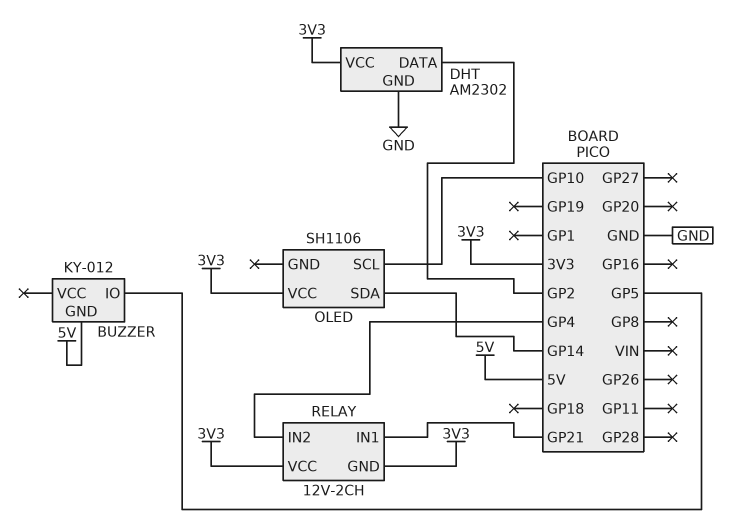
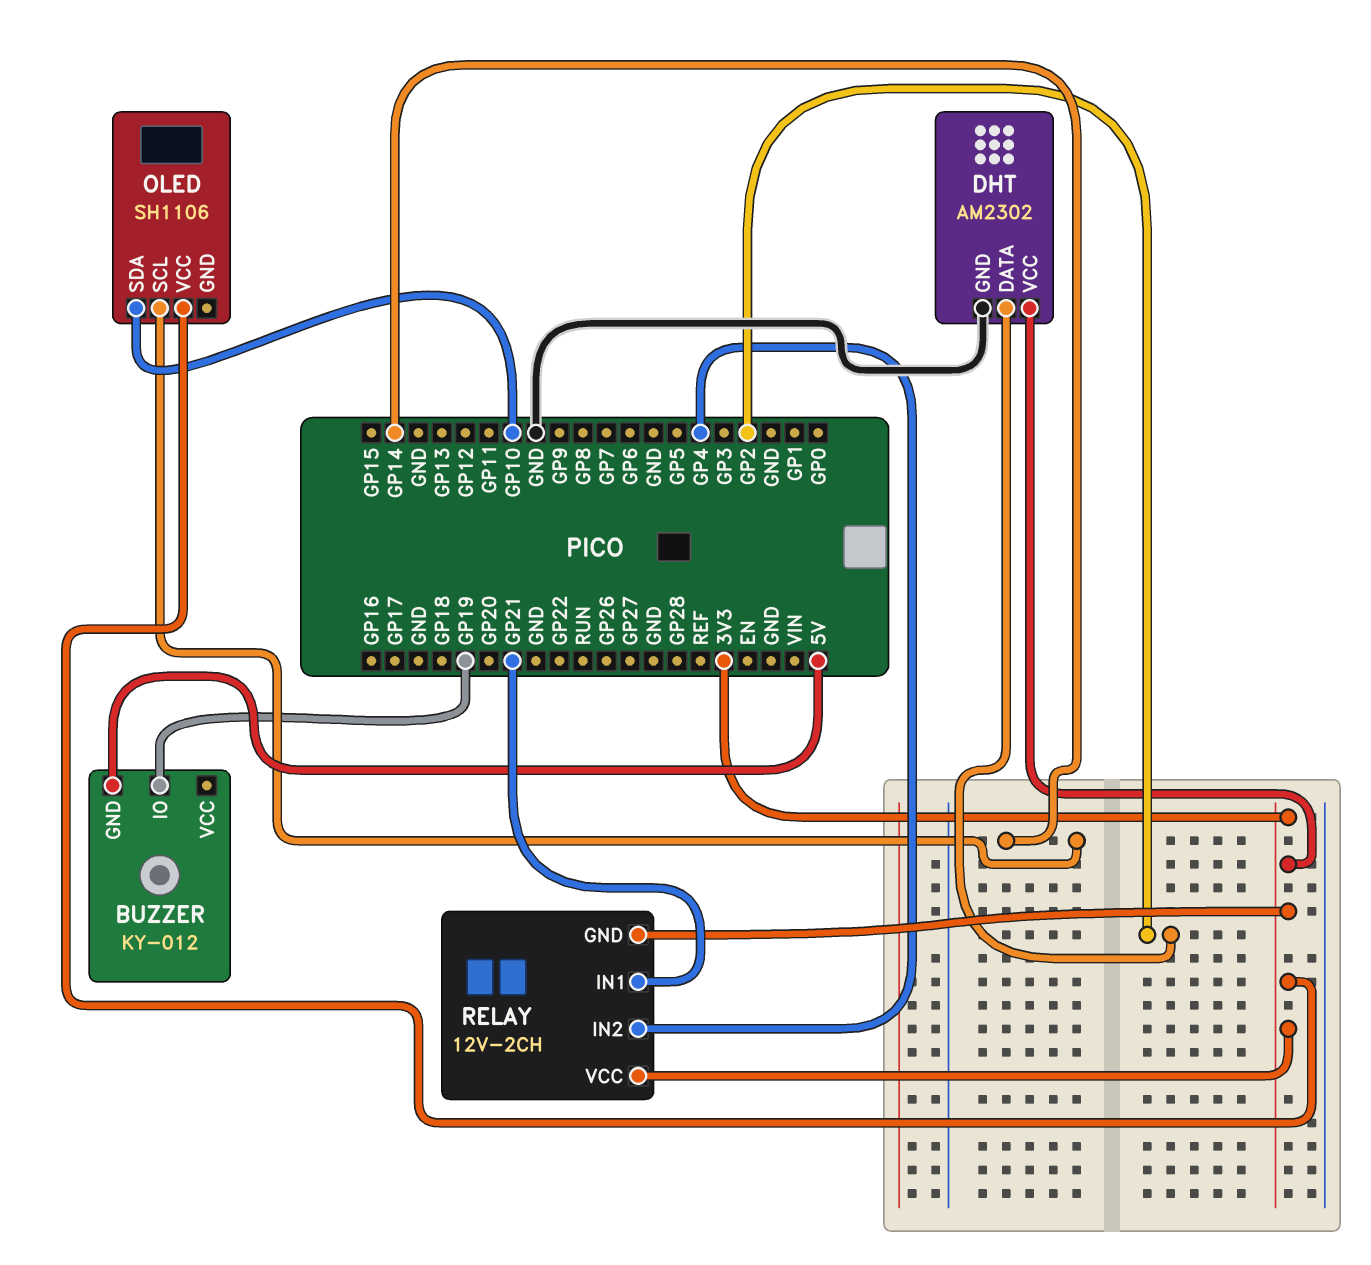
BUZZER pin IO: GP5 -> GP19
OLED pin SCL: GP10 -> GP14
OLED pin SDA: GP14 -> GP10

